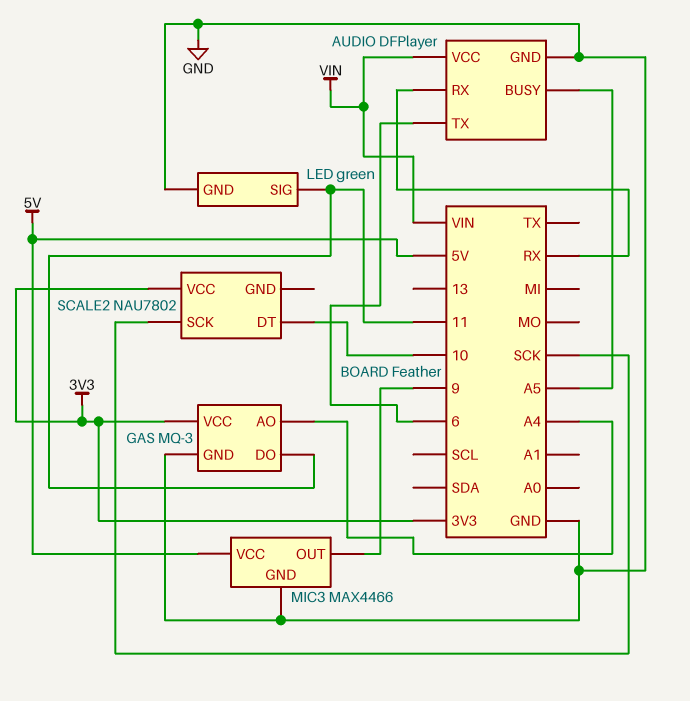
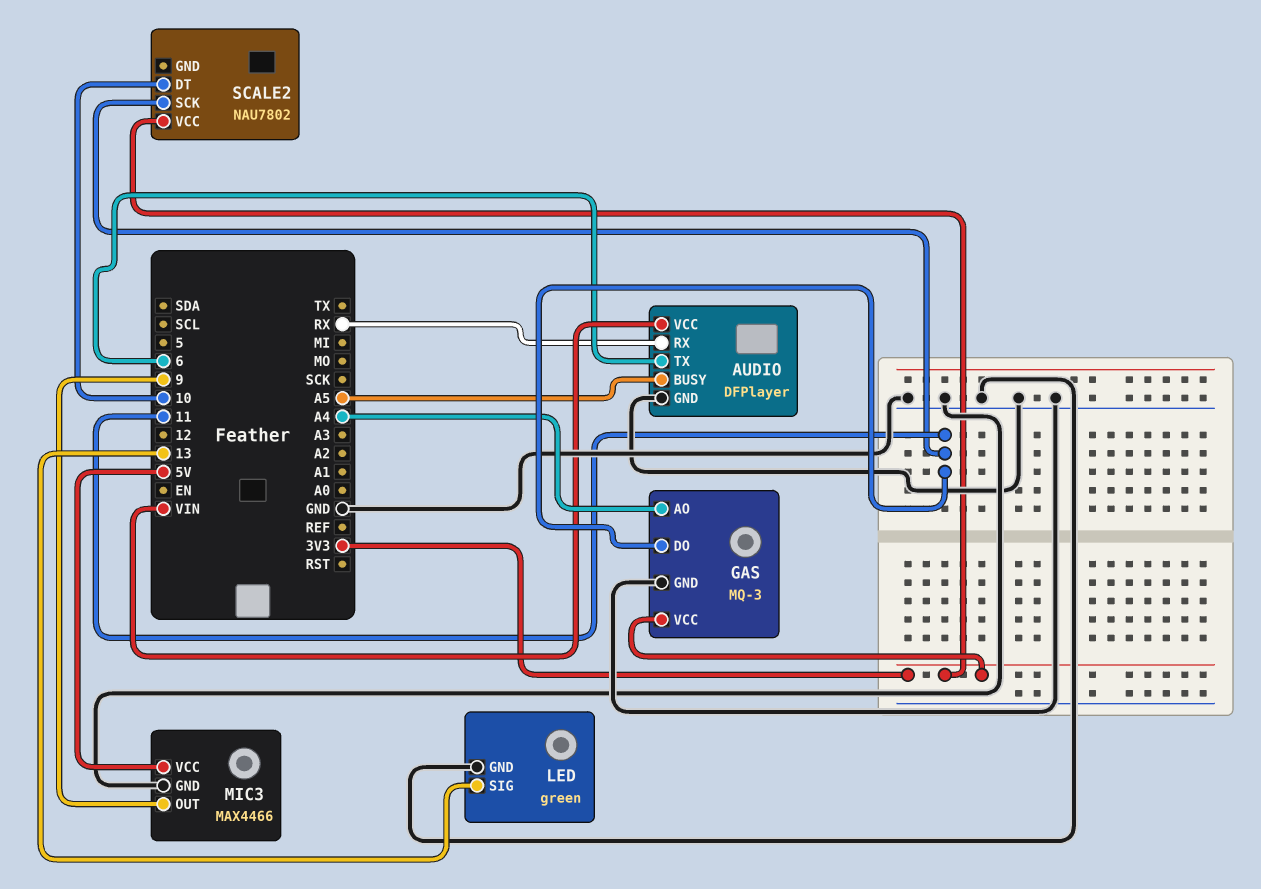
LED pin SIG: 11 -> 13
SCALE2 pin SCK: SCK -> 11

